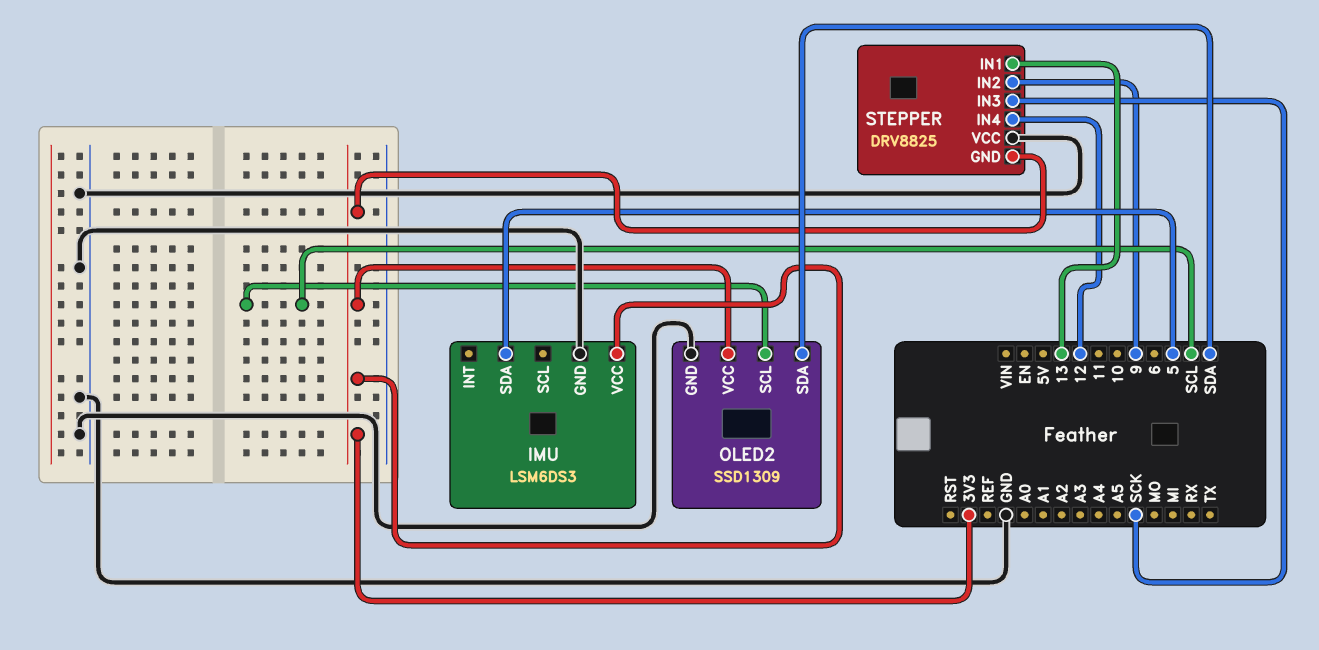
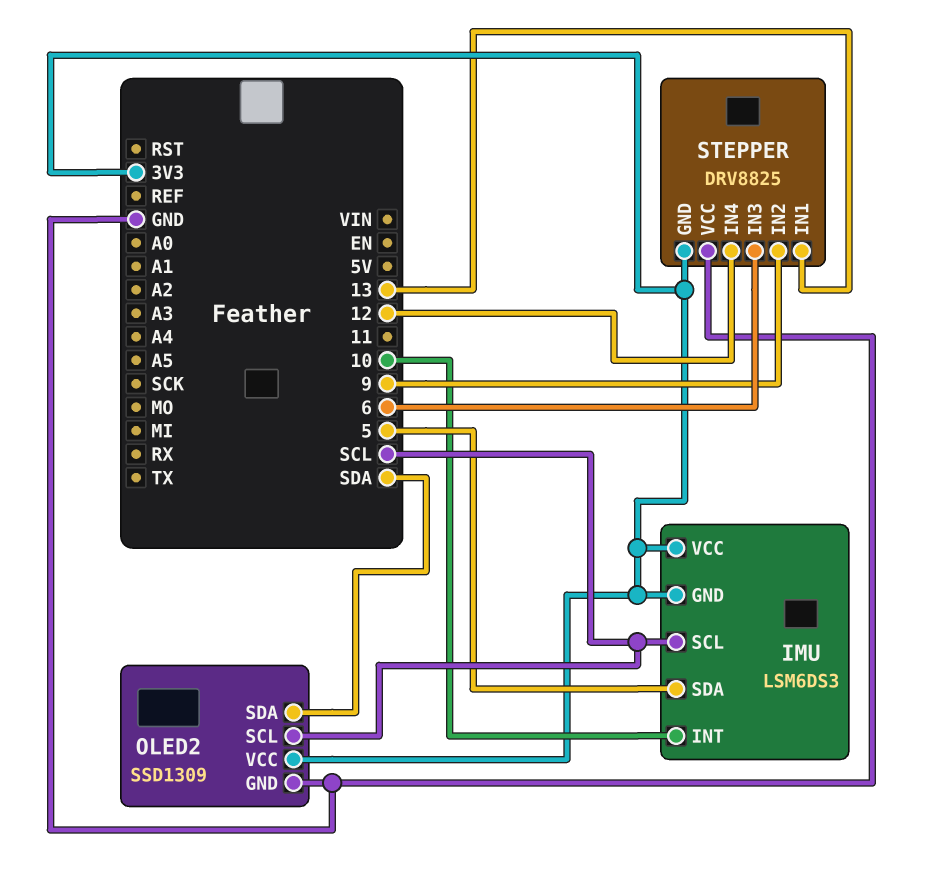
IMU pin GND: GND -> 3V3
IMU pin INT: none -> 10
IMU pin SCL: none -> SCL
STEPPER pin IN3: SCK -> 6

